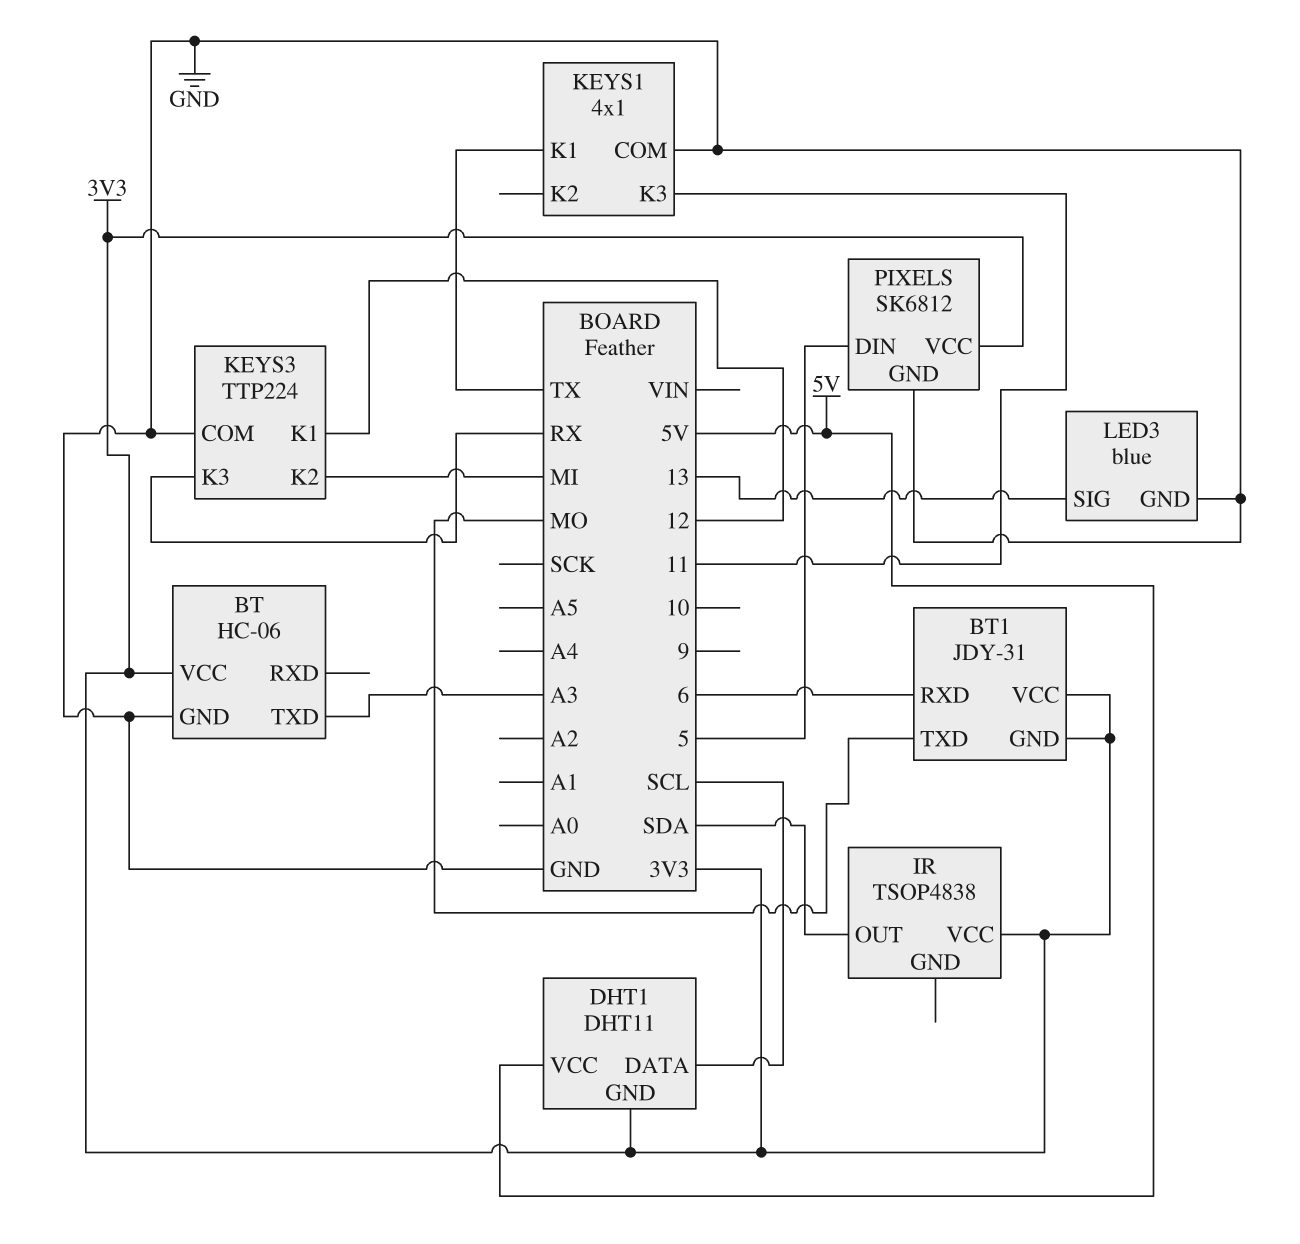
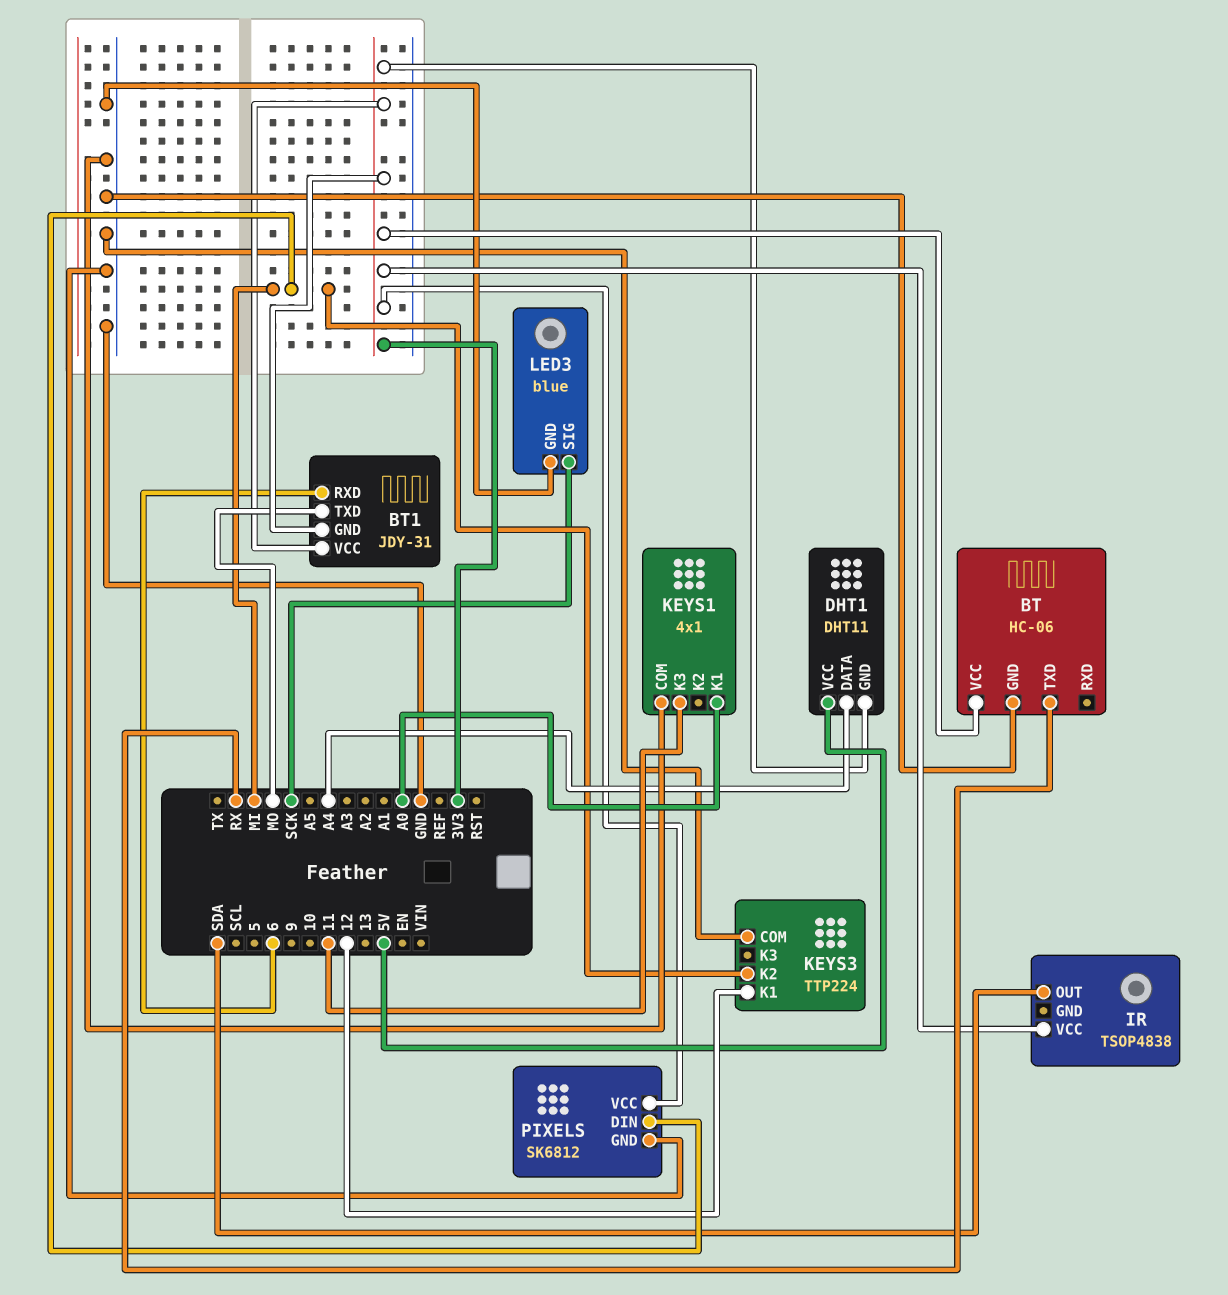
BT pin TXD: A3 -> RX
DHT1 pin DATA: SCL -> A4
KEYS1 pin K1: TX -> A0
KEYS3 pin K3: RX -> none
LED3 pin SIG: 13 -> SCK
PIXELS pin DIN: 5 -> MI

